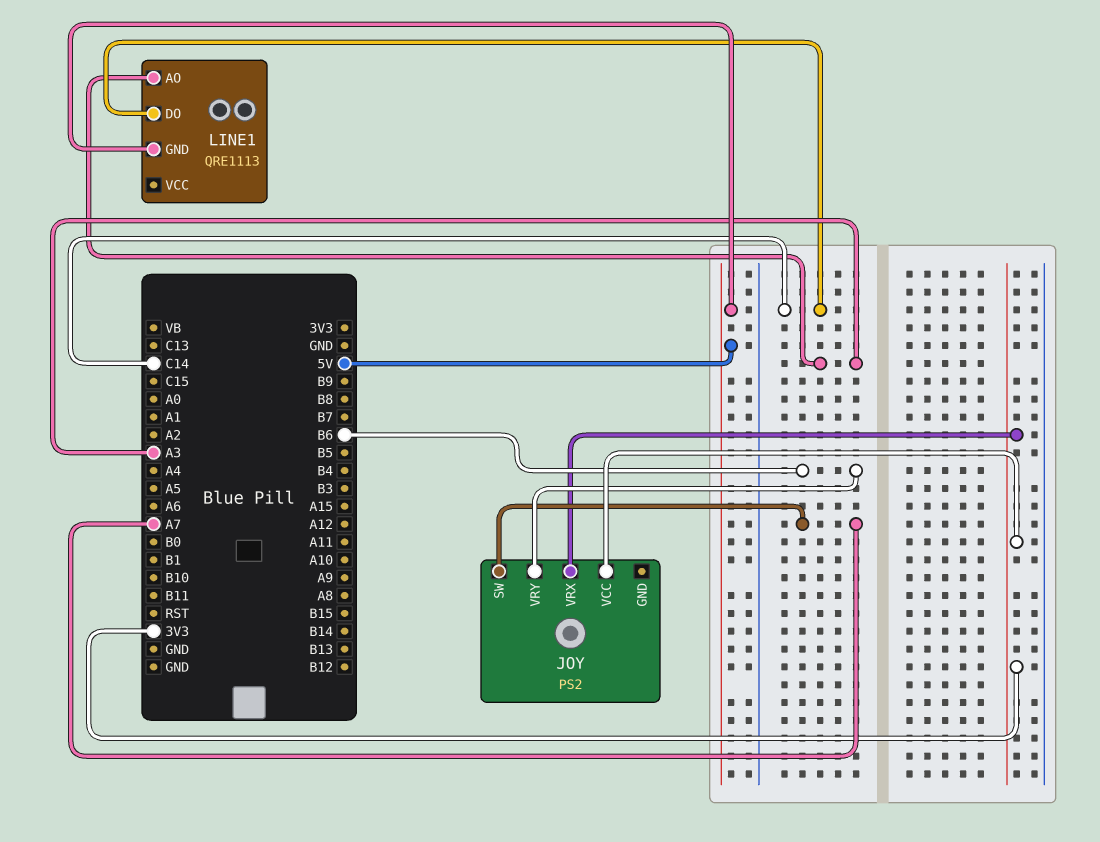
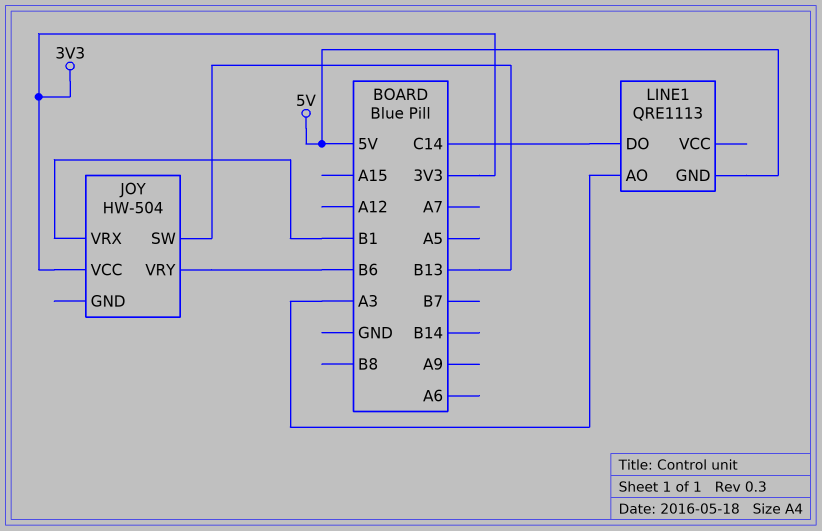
JOY: PS2 -> HW-504
JOY pin SW: A7 -> B13
JOY pin VRX: 3V3 -> B1

